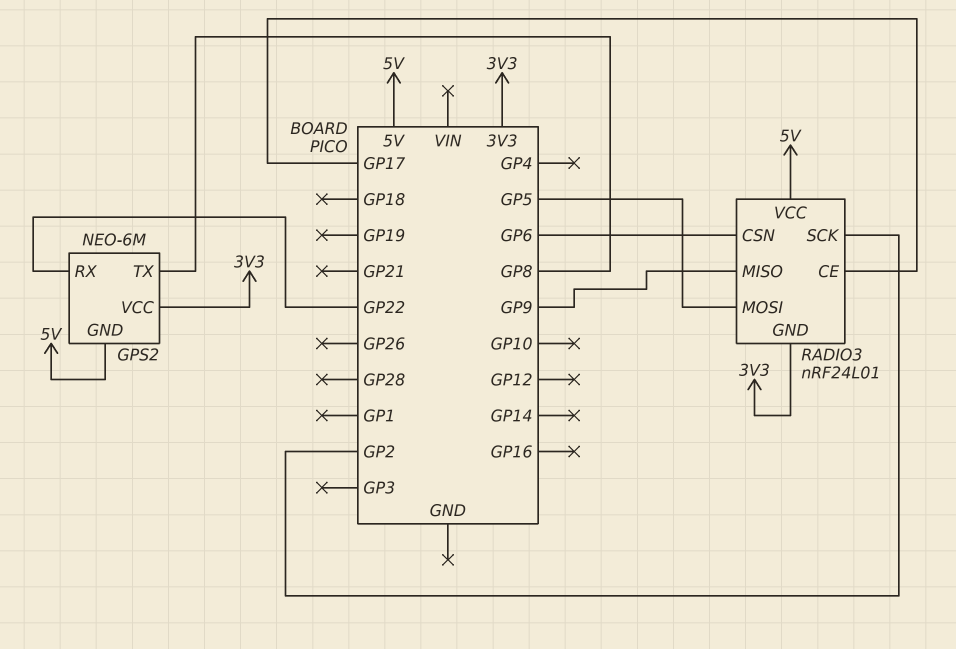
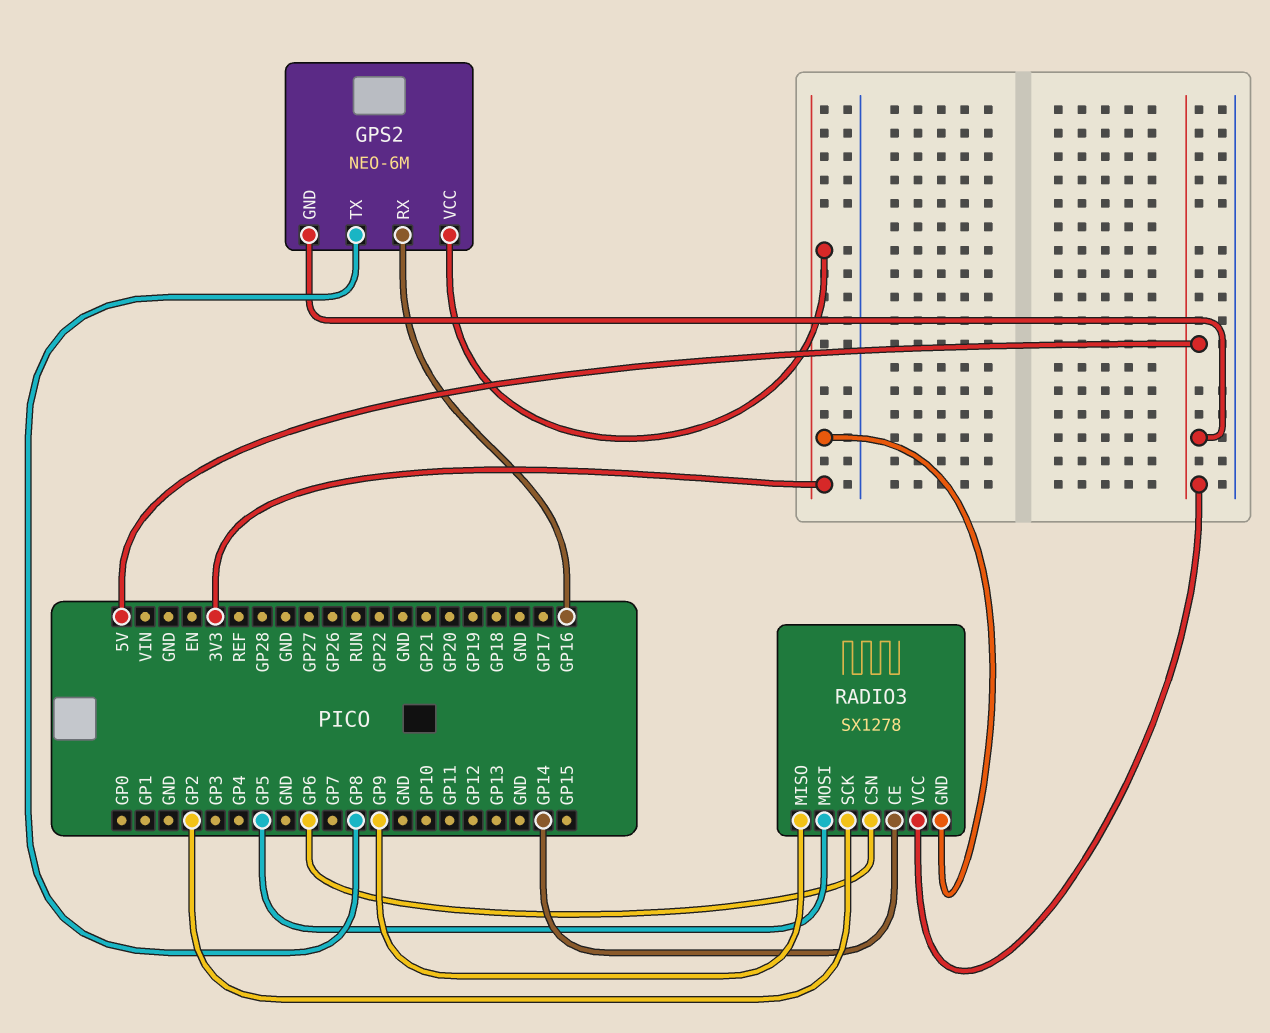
GPS2 pin RX: GP22 -> GP16
RADIO3: nRF24L01 -> SX1278
RADIO3 pin CE: GP17 -> GP14

